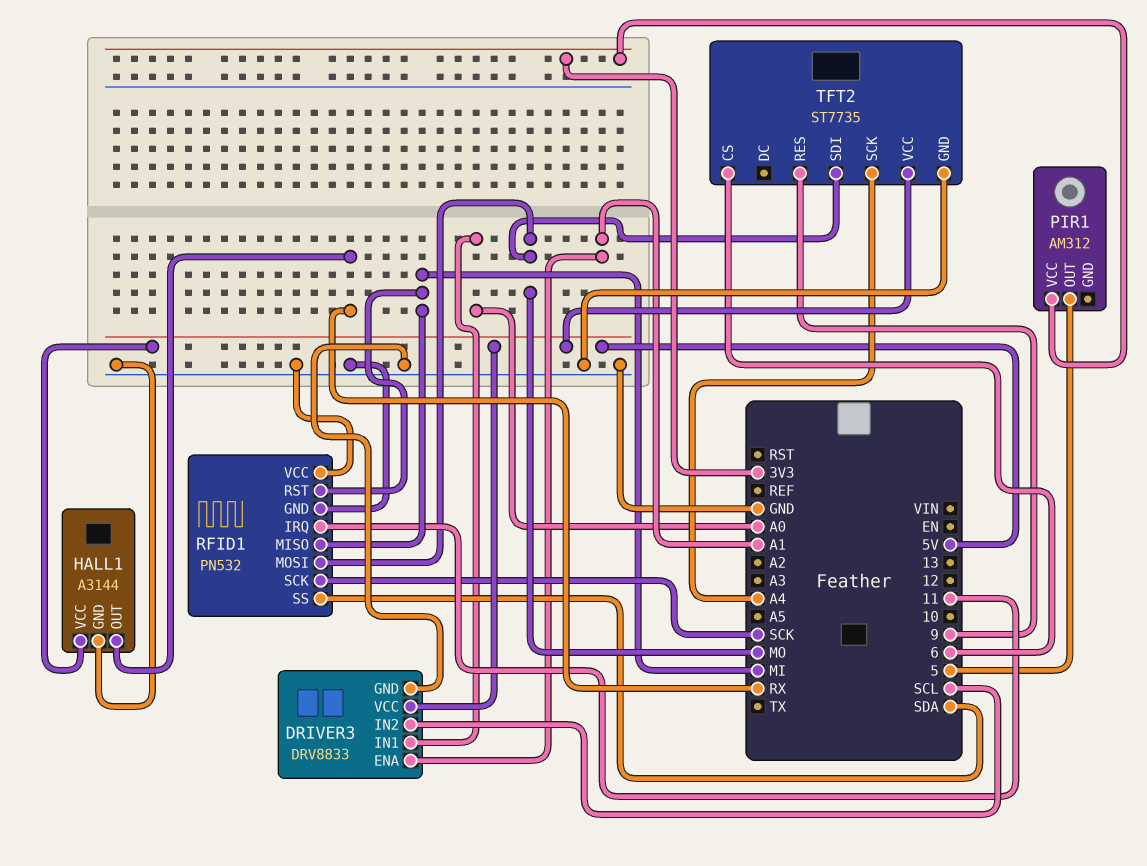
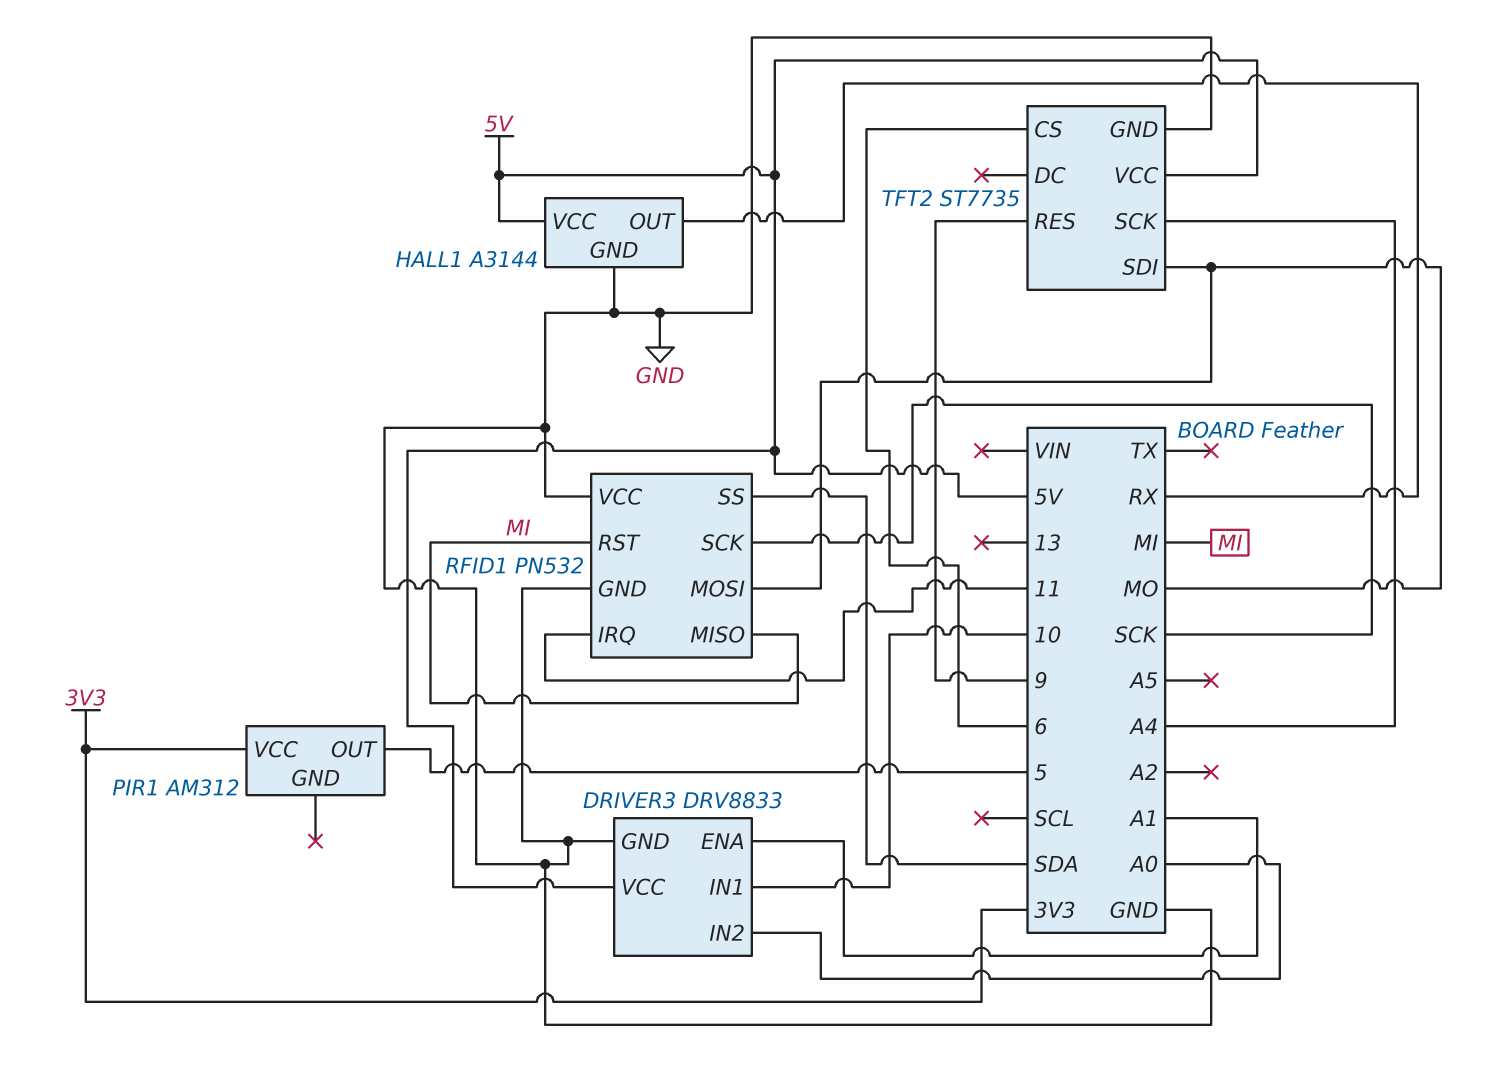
DRIVER3 pin IN1: A0 -> 10
DRIVER3 pin IN2: SCL -> A0

